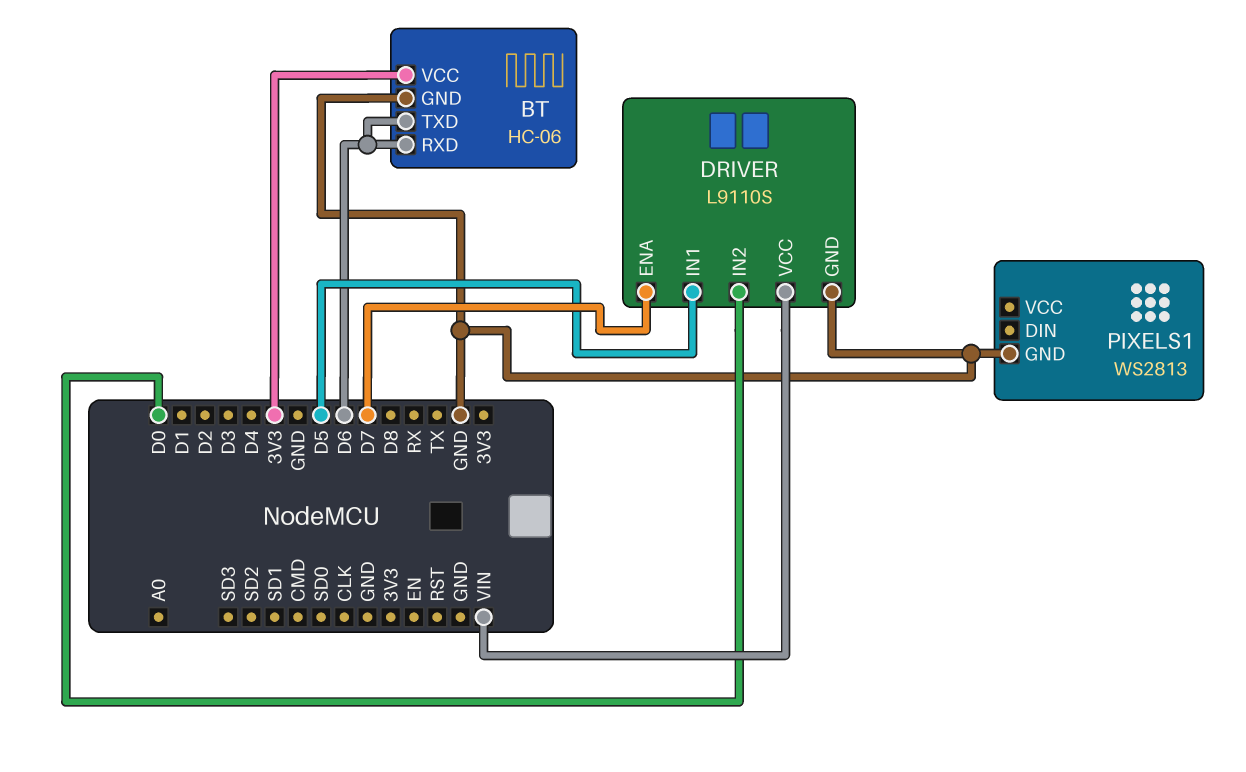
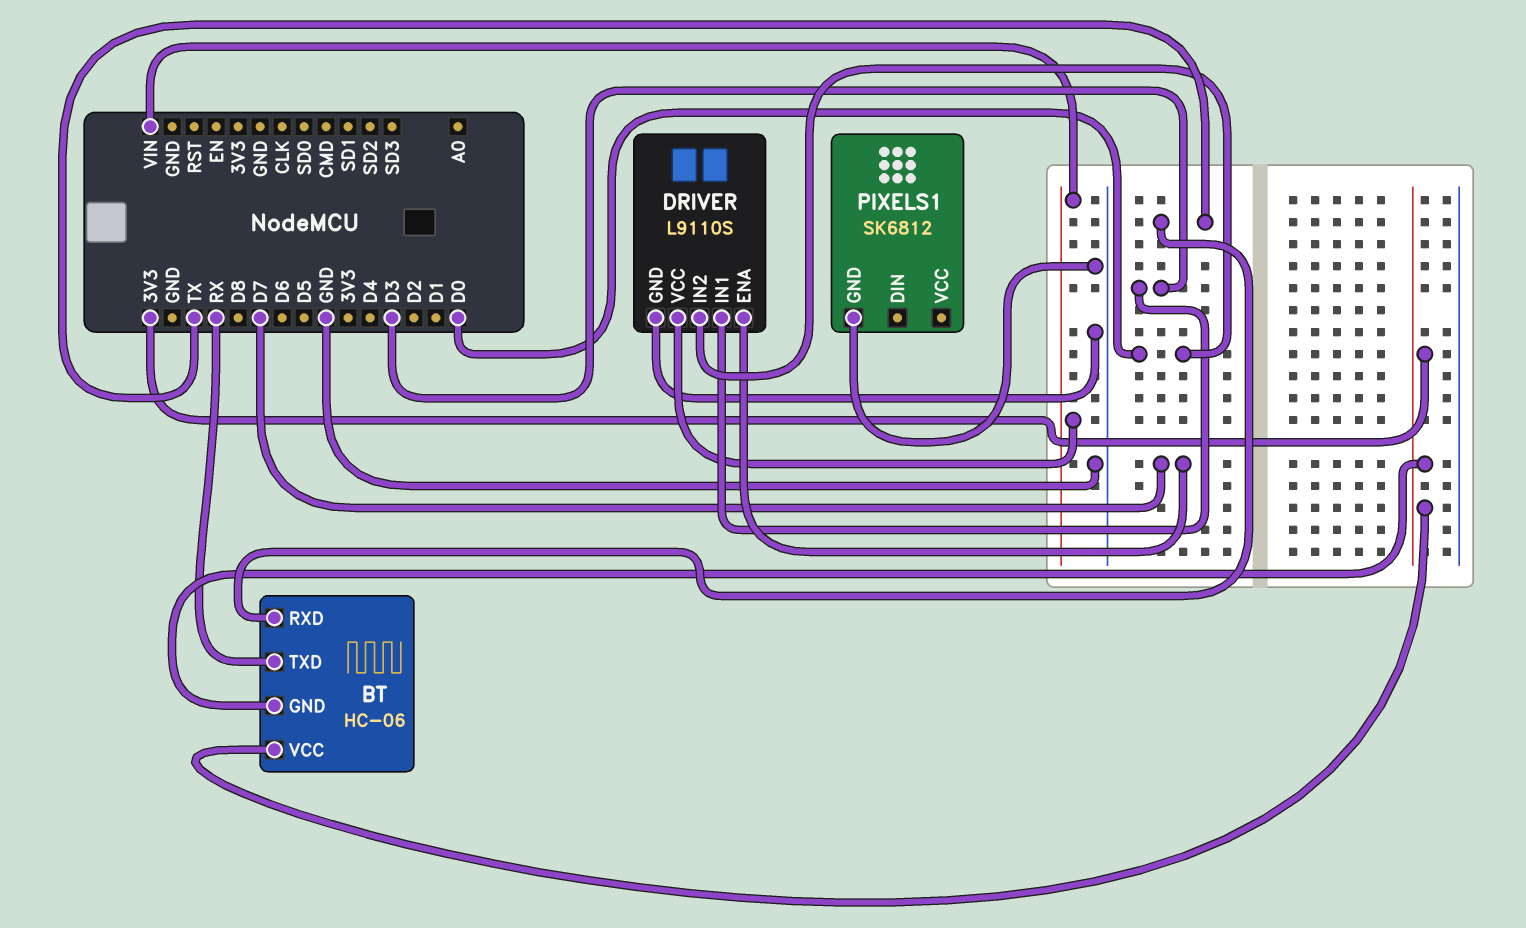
BT pin GND: GND -> 3V3
BT pin RXD: D6 -> TX
BT pin TXD: D6 -> RX
DRIVER pin IN1: D5 -> D3
PIXELS1: WS2813 -> SK6812

